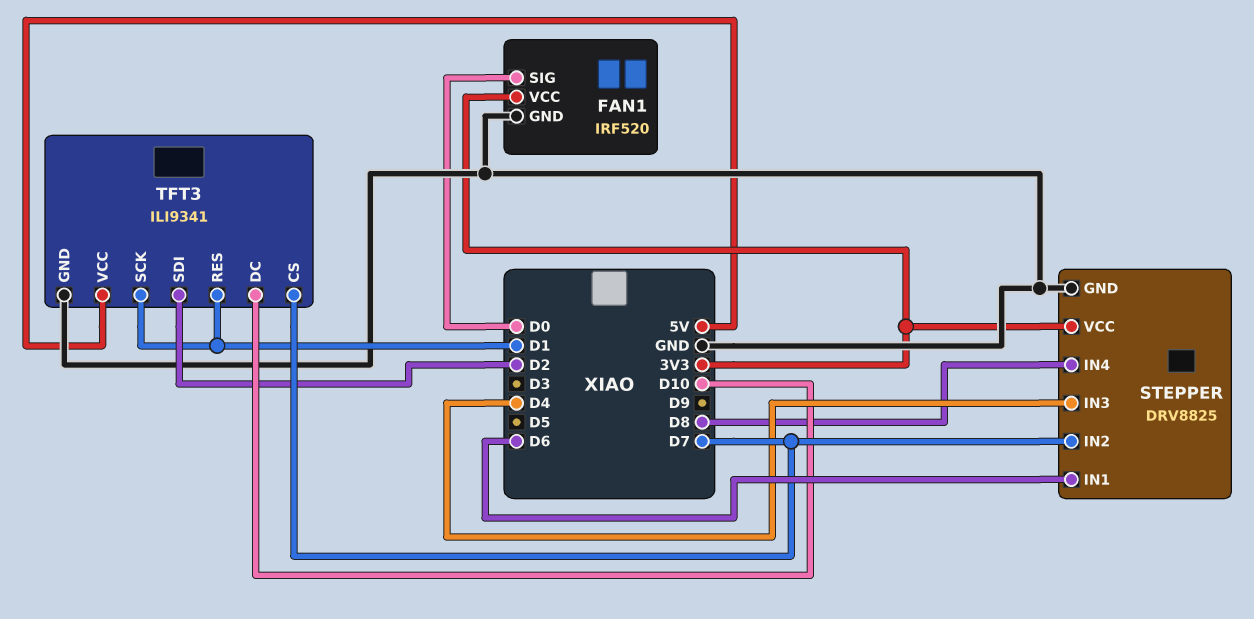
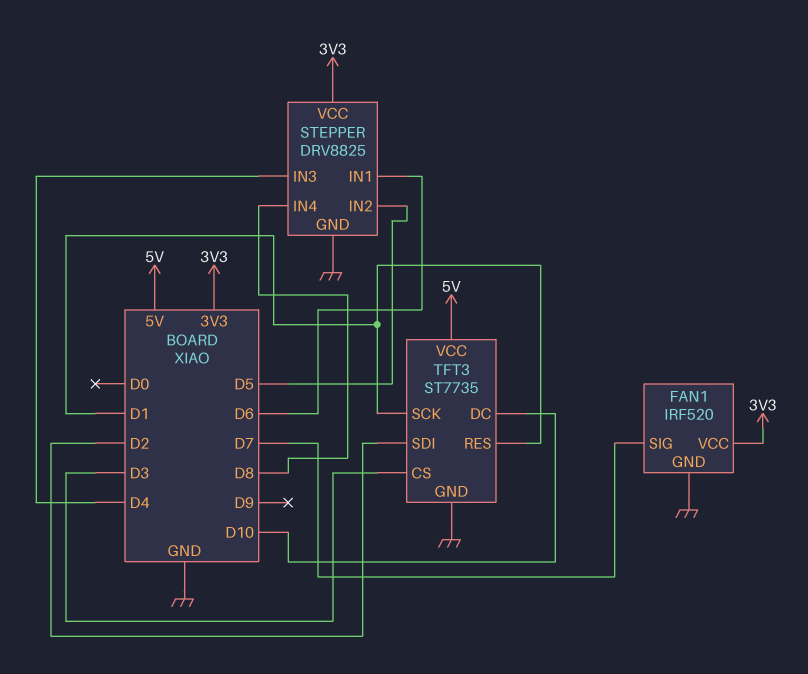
FAN1 pin SIG: D0 -> D7
STEPPER pin IN2: D7 -> D5
TFT3: ILI9341 -> ST7735
TFT3 pin CS: D7 -> D3

